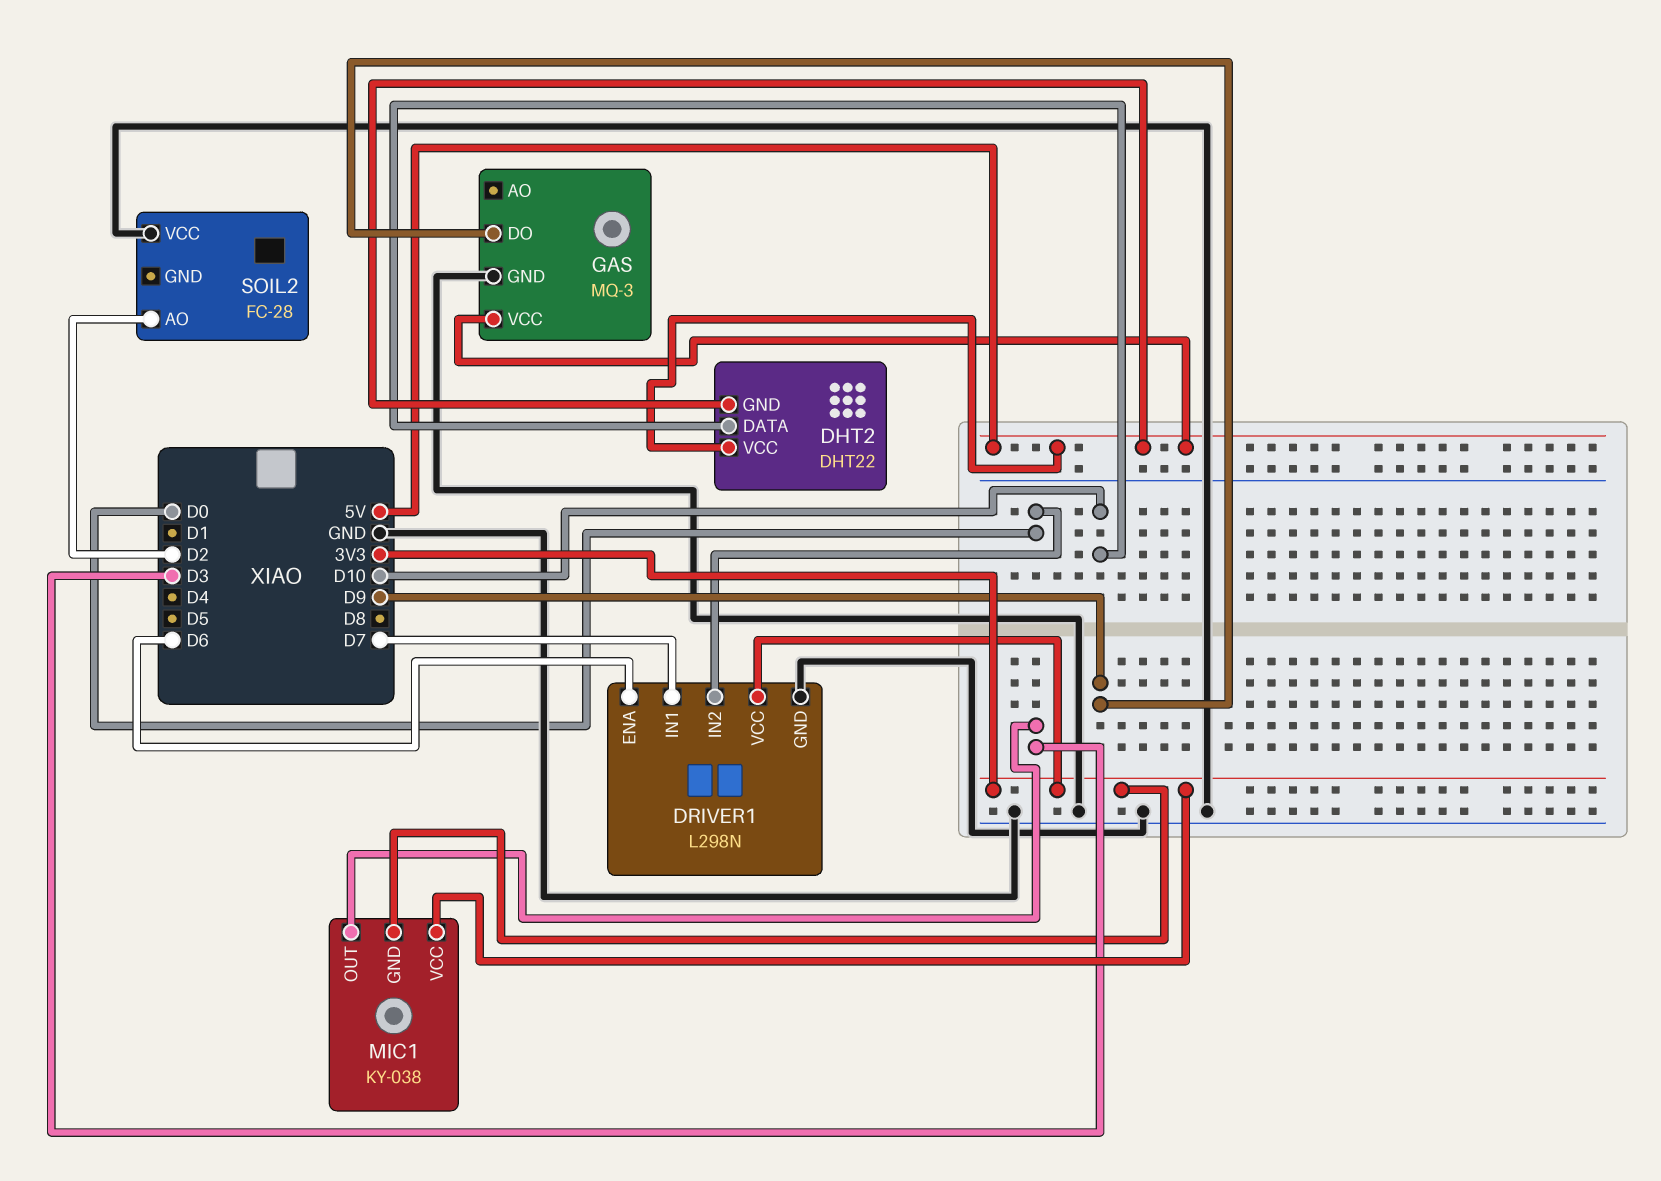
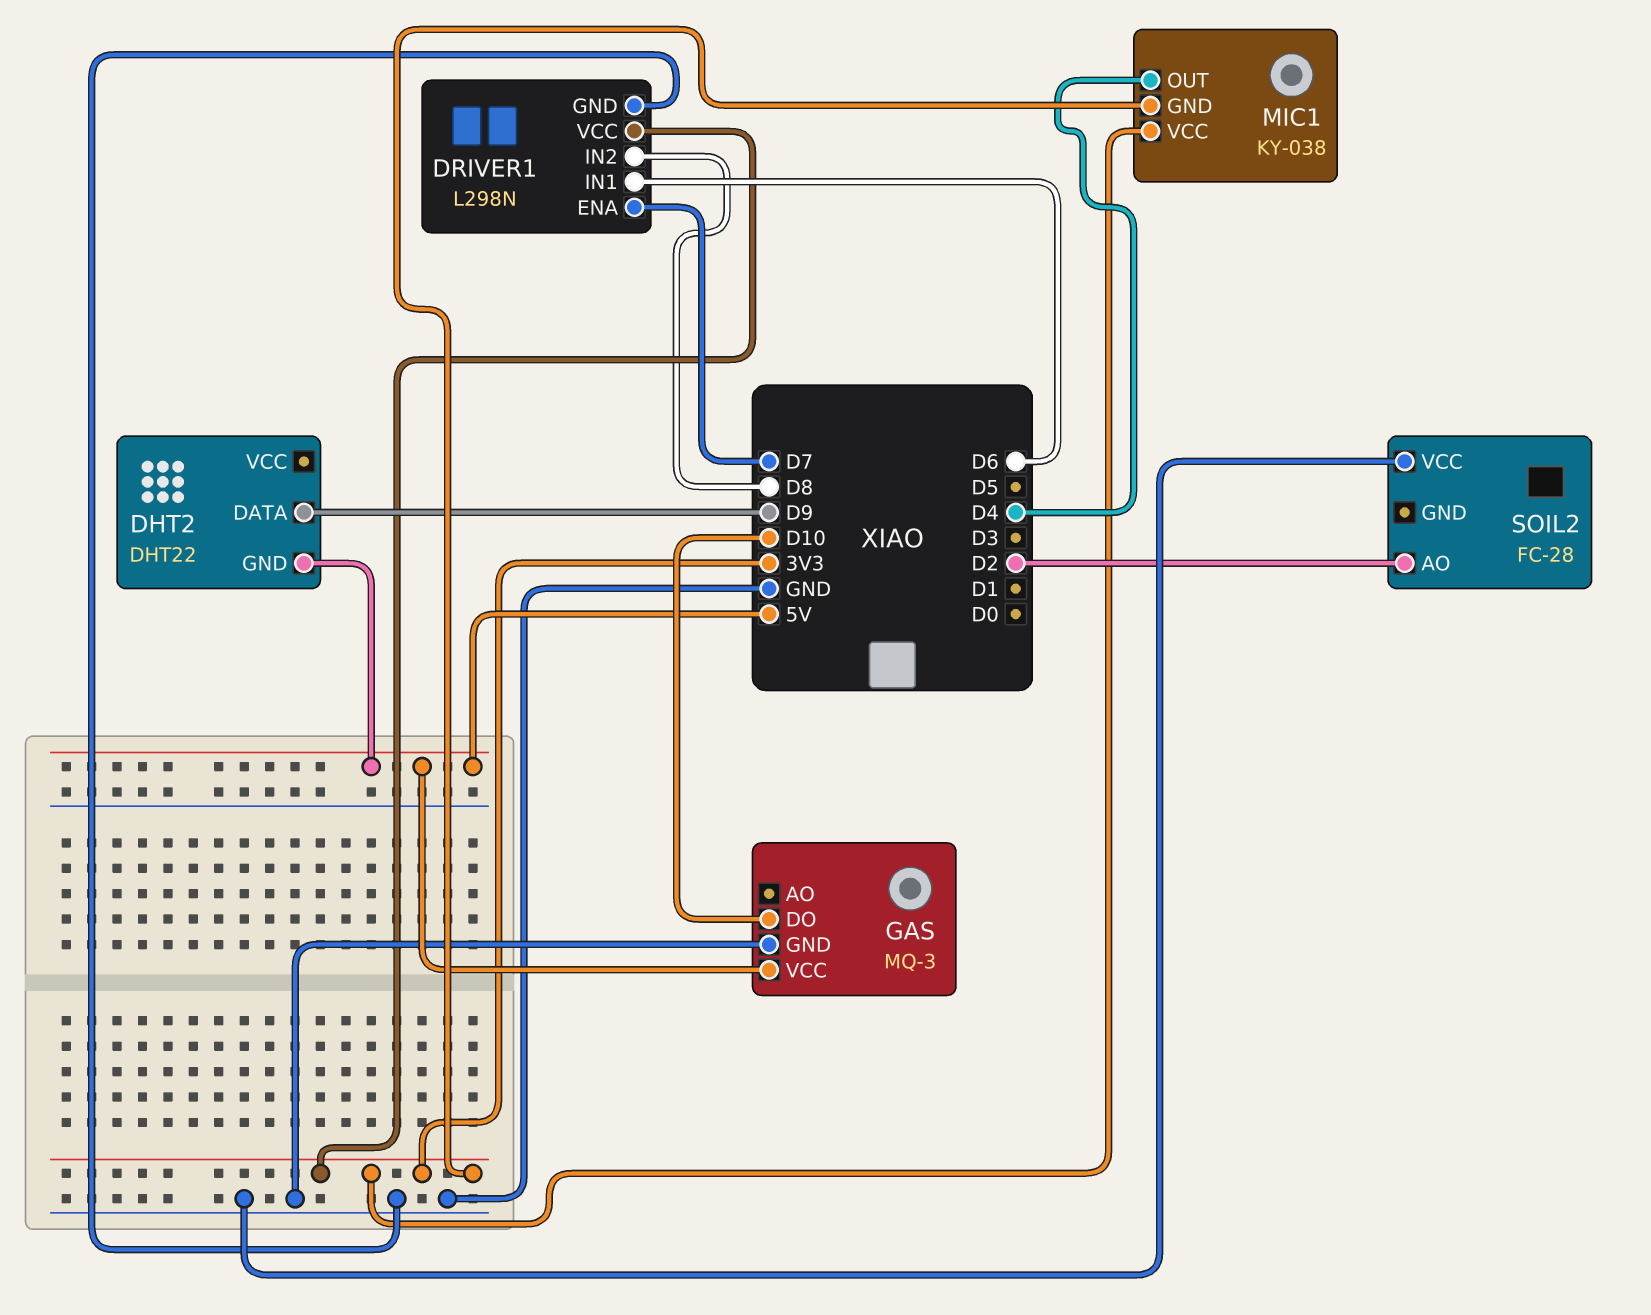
DHT2 pin DATA: D10 -> D9
DHT2 pin VCC: 5V -> none
DRIVER1 pin ENA: D6 -> D7
DRIVER1 pin IN1: D7 -> D6
DRIVER1 pin IN2: D0 -> D8
GAS pin DO: D9 -> D10
MIC1 pin OUT: D3 -> D4

